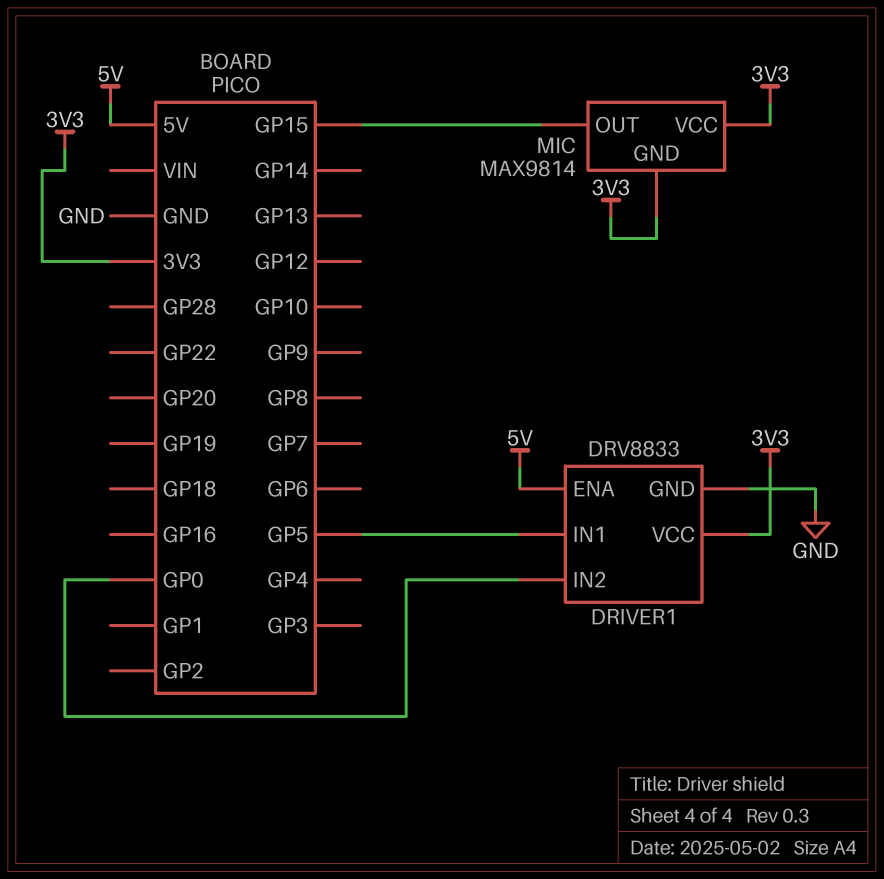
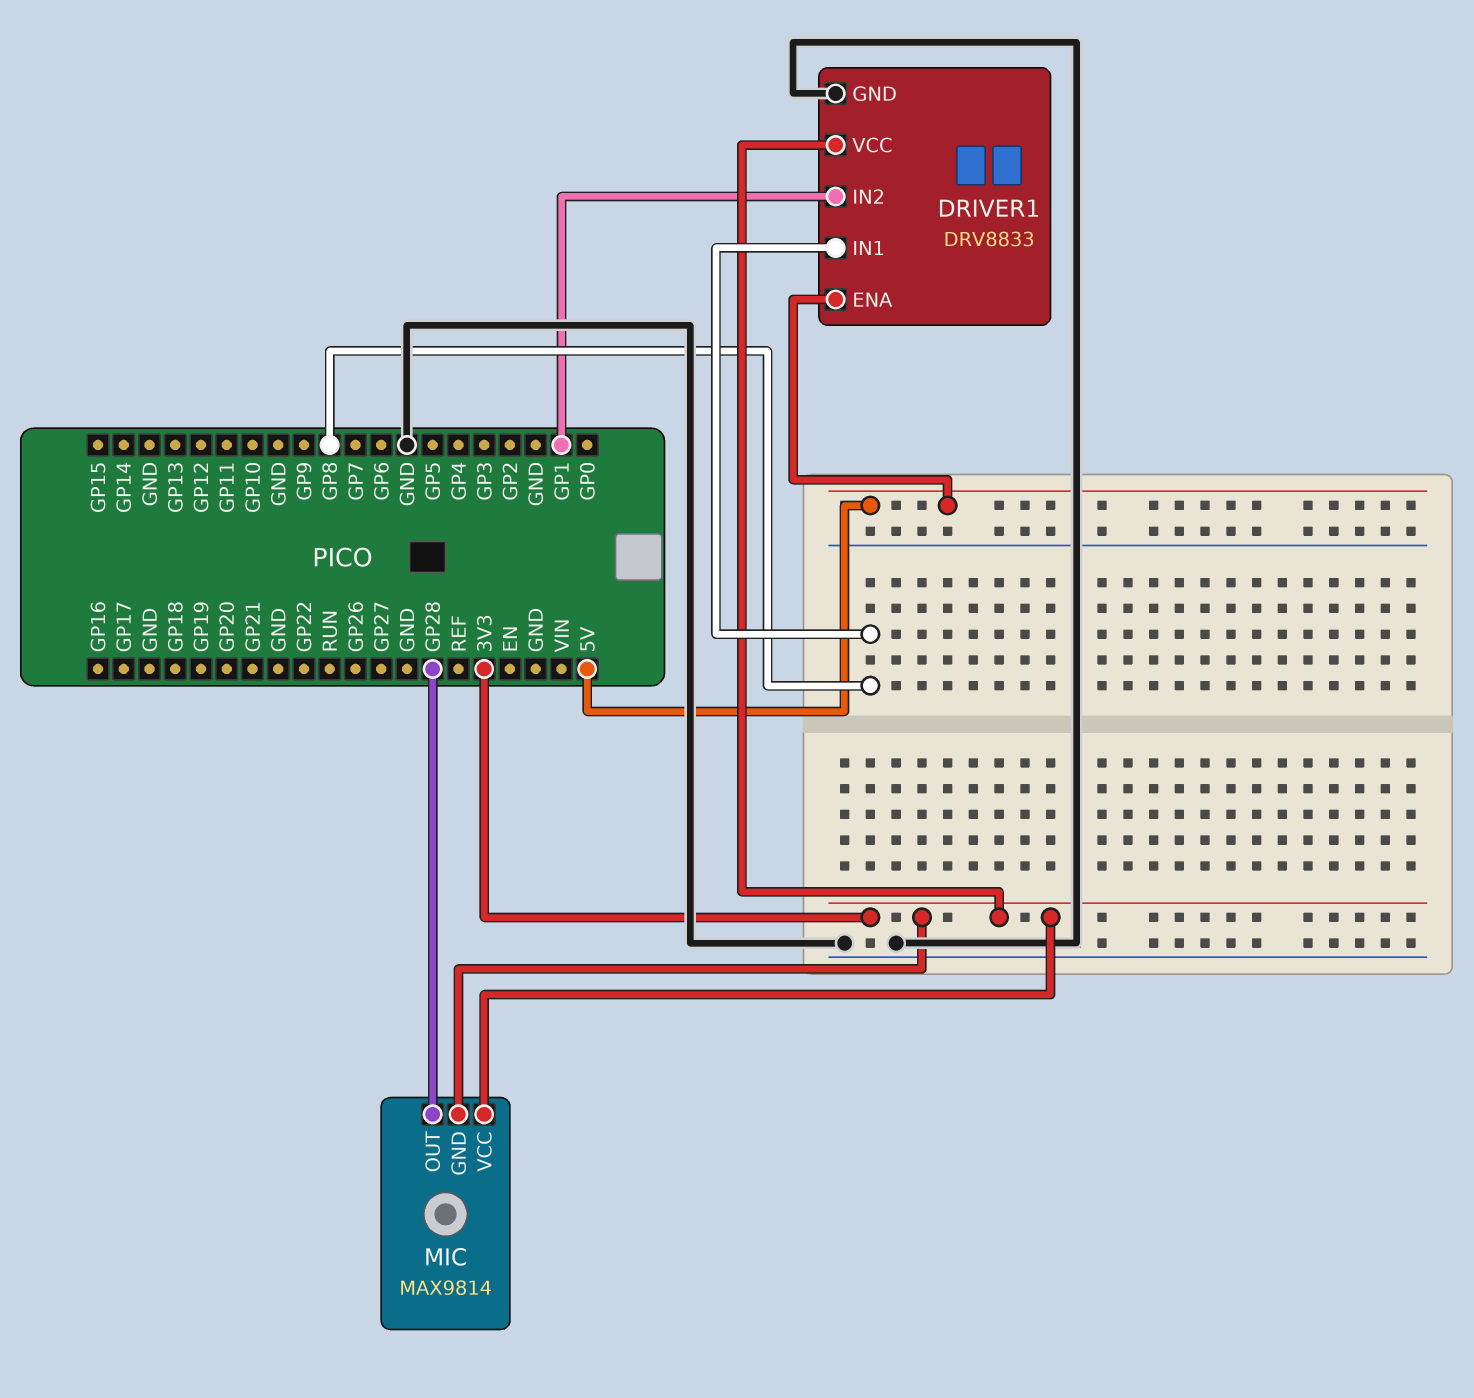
DRIVER1 pin IN1: GP5 -> GP8
DRIVER1 pin IN2: GP0 -> GP1
MIC pin OUT: GP15 -> GP28

